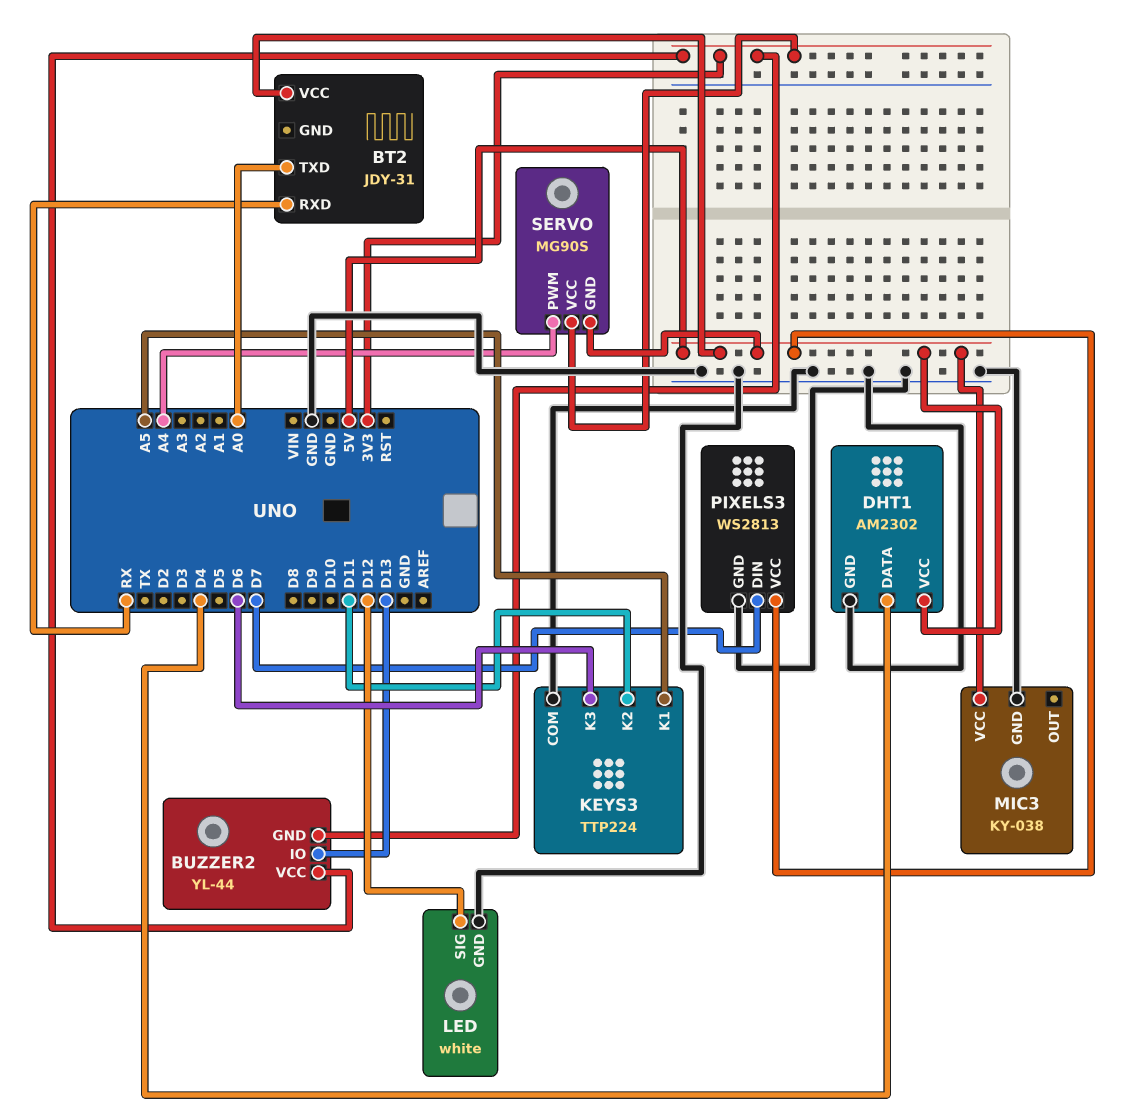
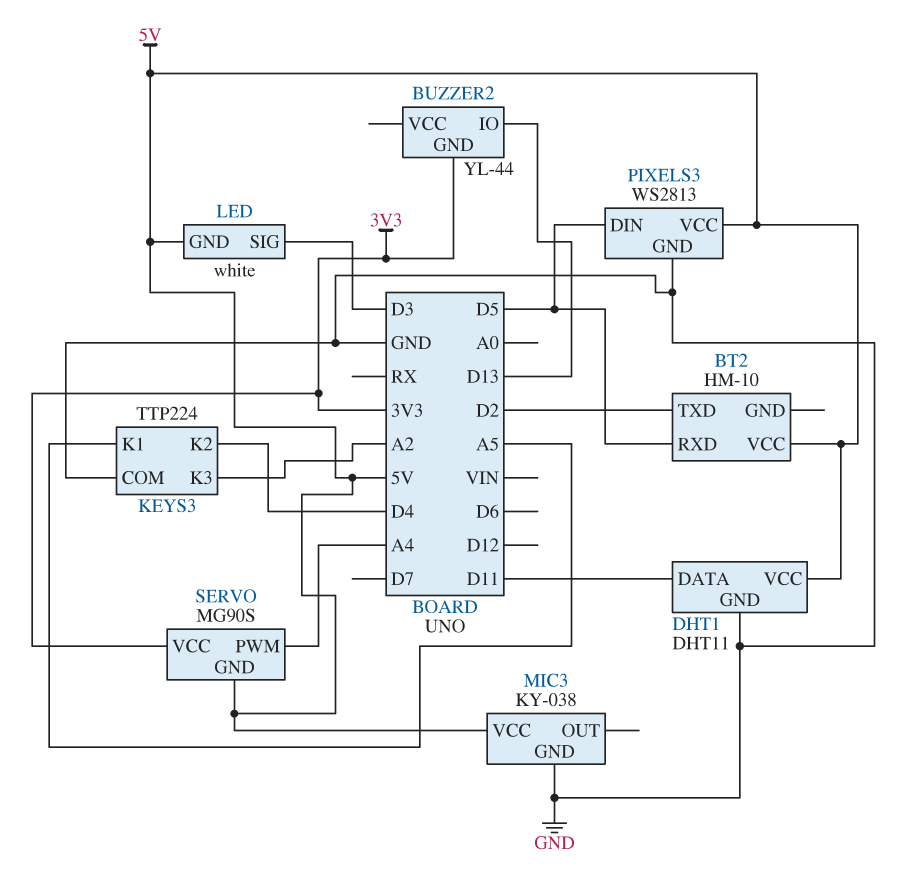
BT2: JDY-31 -> HM-10
BT2 pin RXD: RX -> D5
BT2 pin TXD: A0 -> D2
BUZZER2 pin VCC: 3V3 -> none
DHT1: AM2302 -> DHT11
DHT1 pin DATA: D4 -> D11
KEYS3 pin K2: D11 -> D4
KEYS3 pin K3: D6 -> A2
LED pin GND: GND -> 5V
LED pin SIG: D12 -> D3
PIXELS3 pin DIN: D7 -> D5

